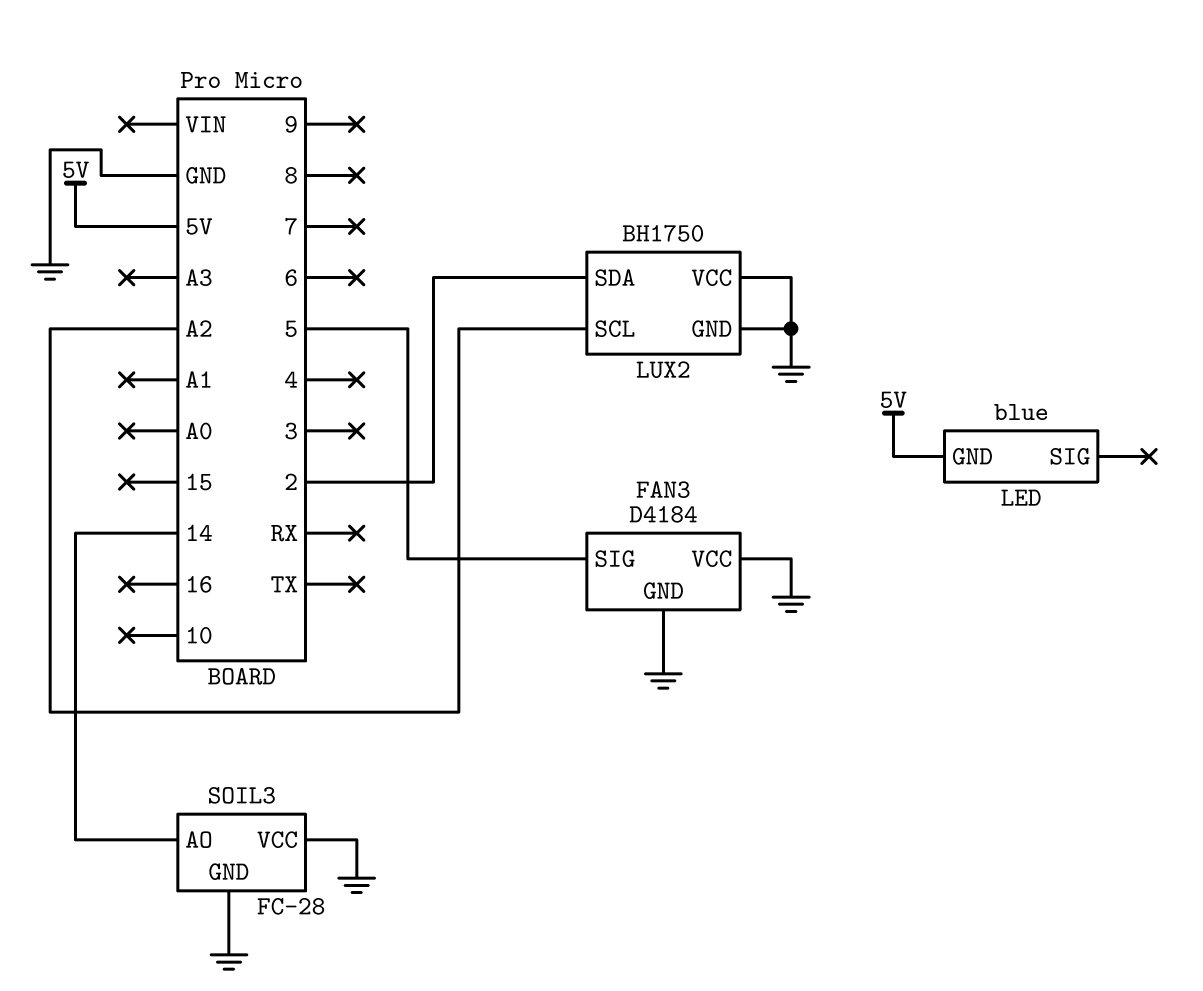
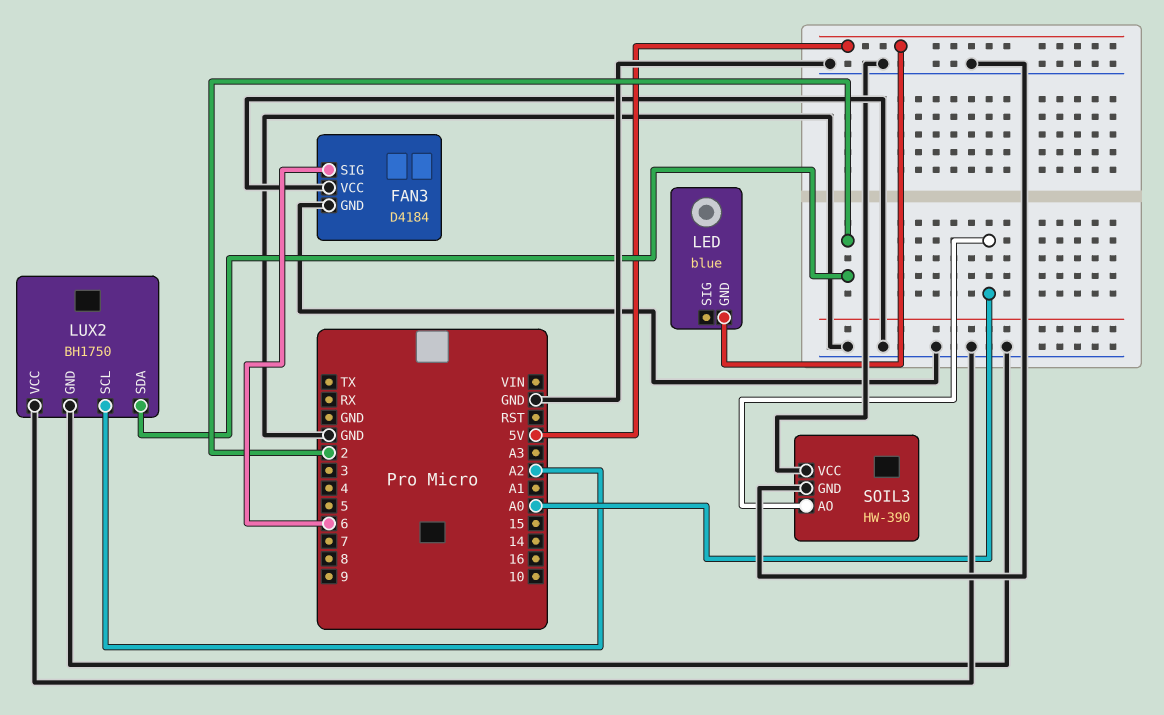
FAN3 pin SIG: 5 -> 6
SOIL3: FC-28 -> HW-390
SOIL3 pin AO: 14 -> A0

